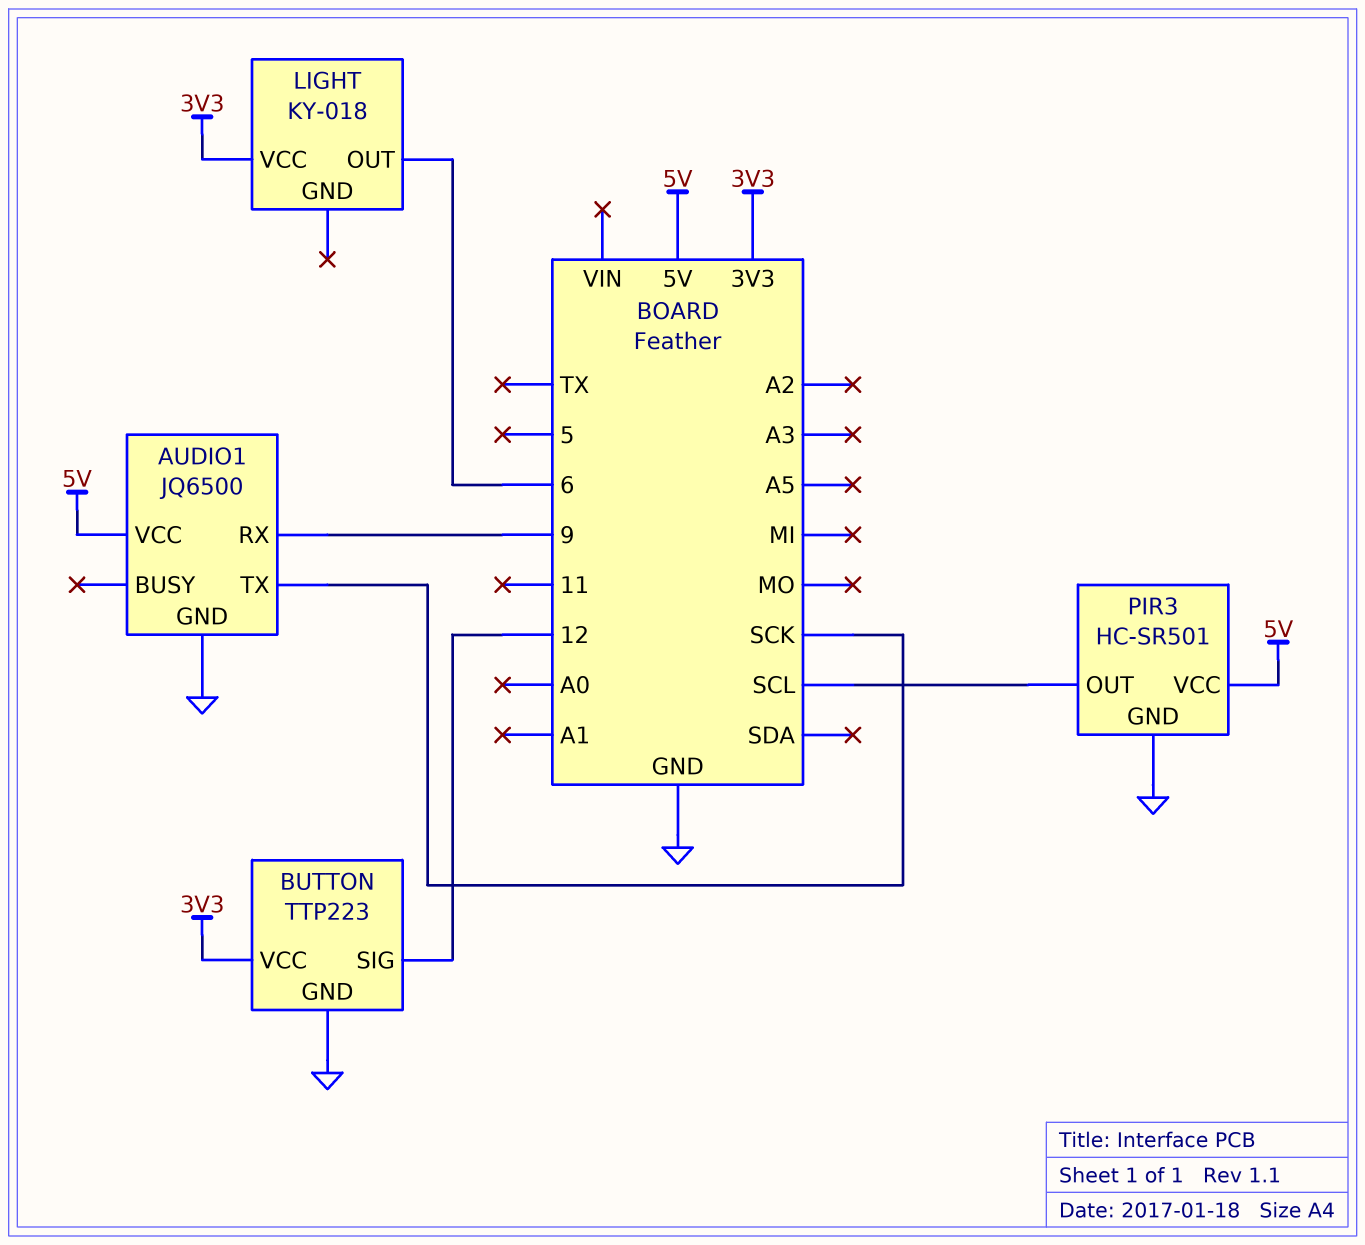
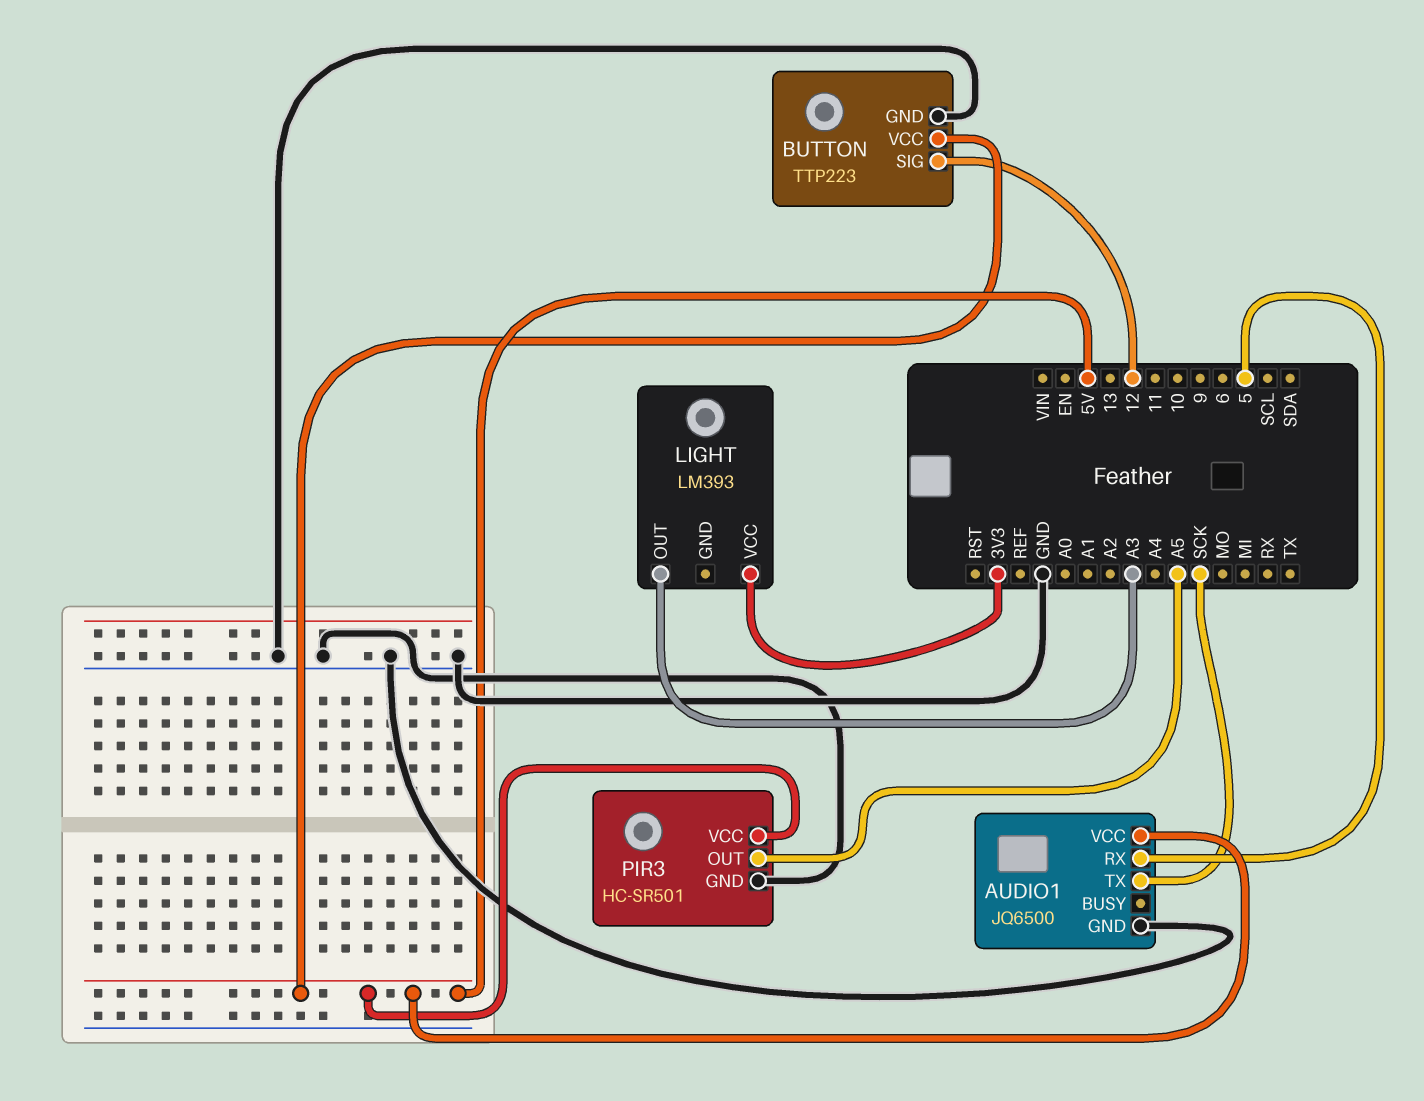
AUDIO1 pin RX: 9 -> 5
BUTTON pin VCC: 3V3 -> 5V
LIGHT: KY-018 -> LM393
LIGHT pin OUT: 6 -> A3
PIR3 pin OUT: SCL -> A5

